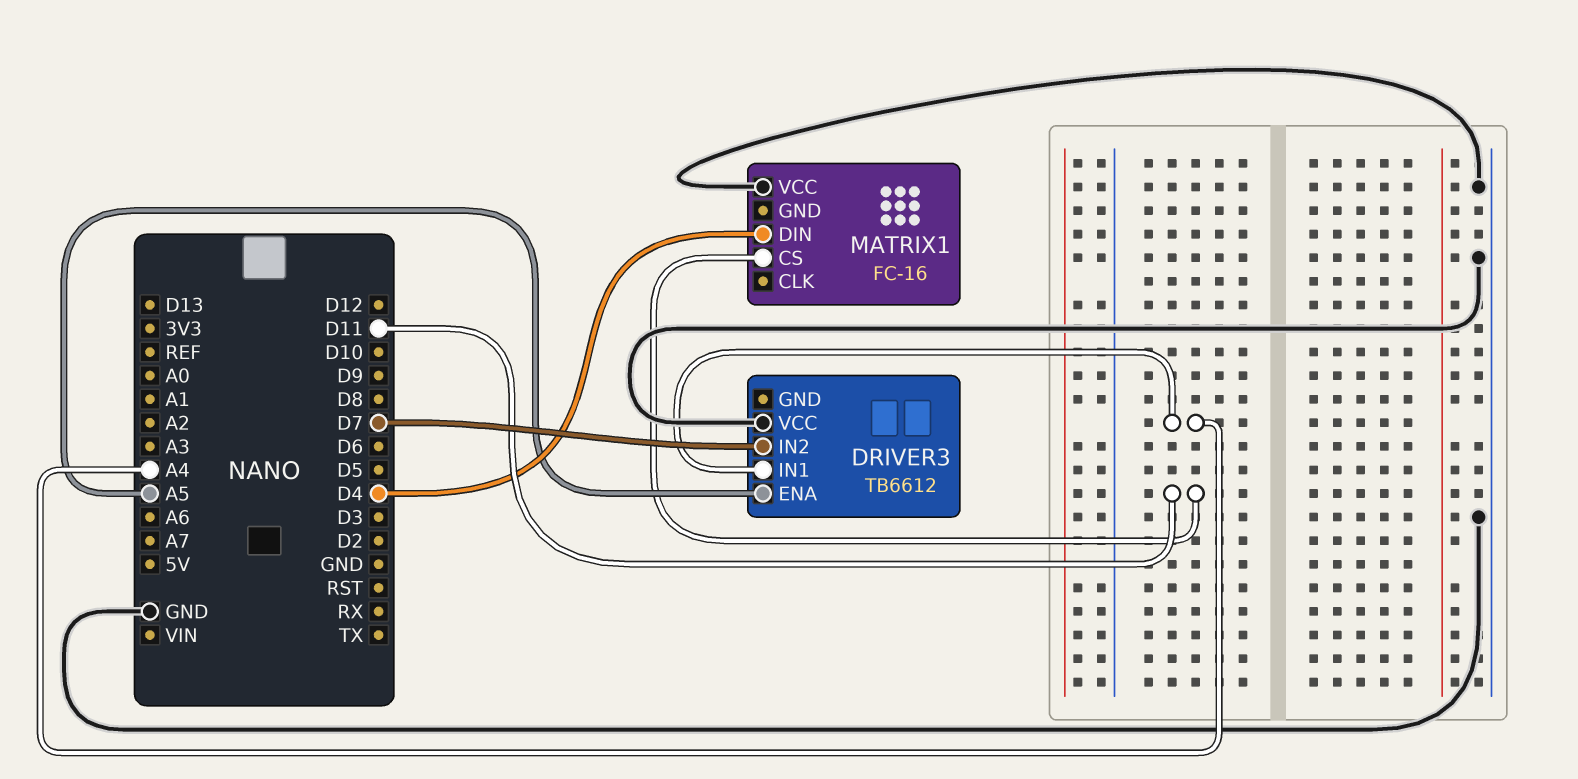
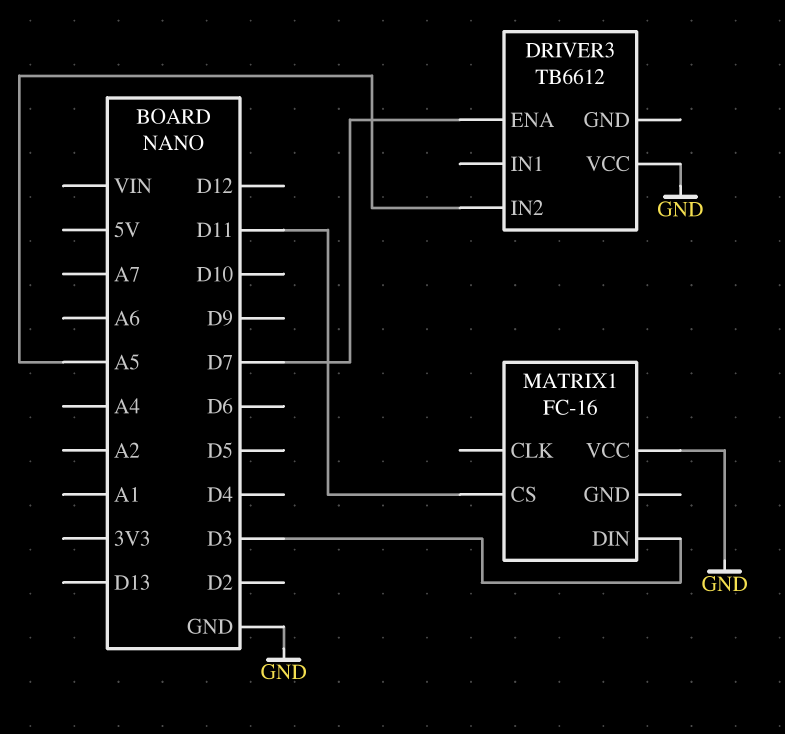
DRIVER3 pin ENA: A5 -> D7
DRIVER3 pin IN1: A4 -> none
DRIVER3 pin IN2: D7 -> A5
MATRIX1 pin DIN: D4 -> D3

